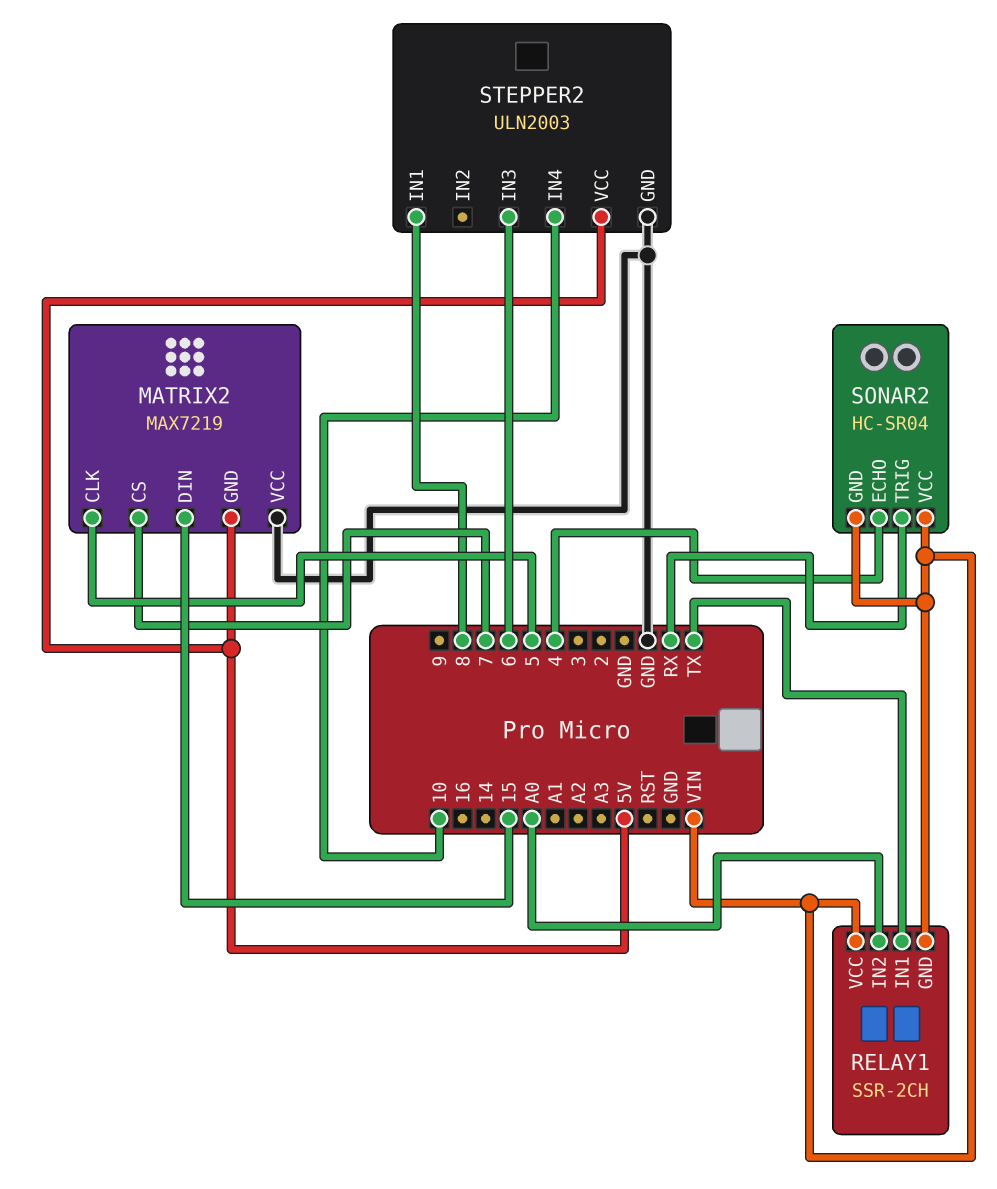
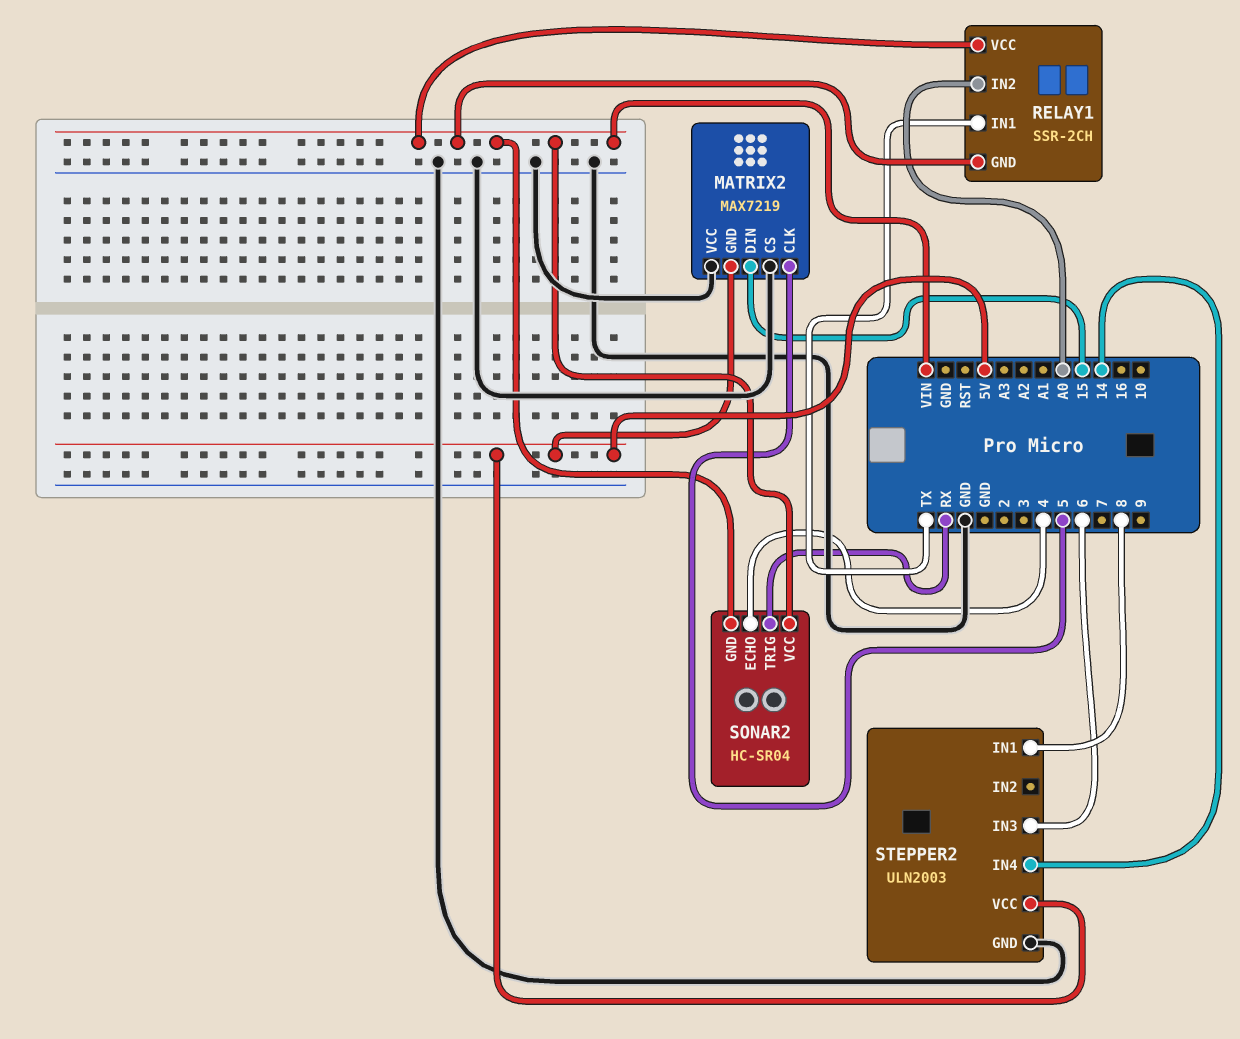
MATRIX2 pin CS: 7 -> GND
STEPPER2 pin IN4: 10 -> 14

